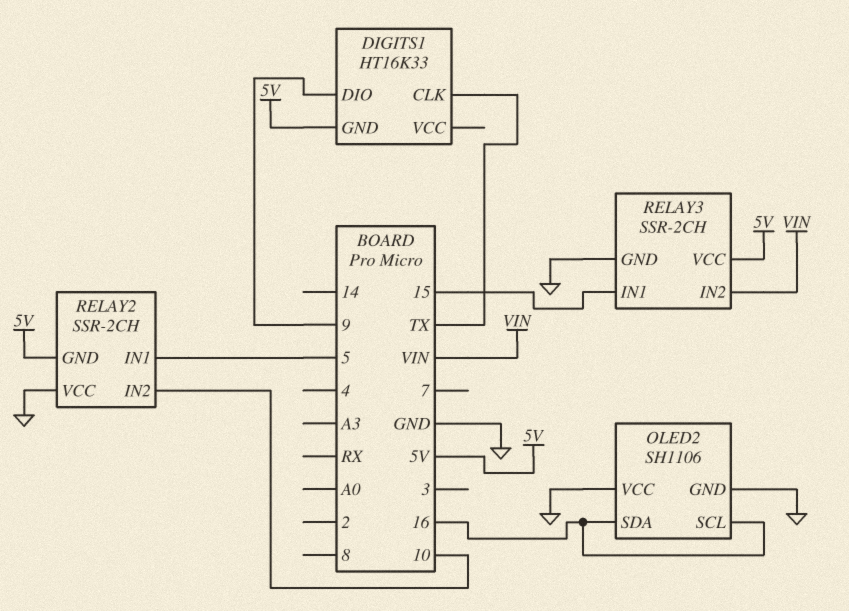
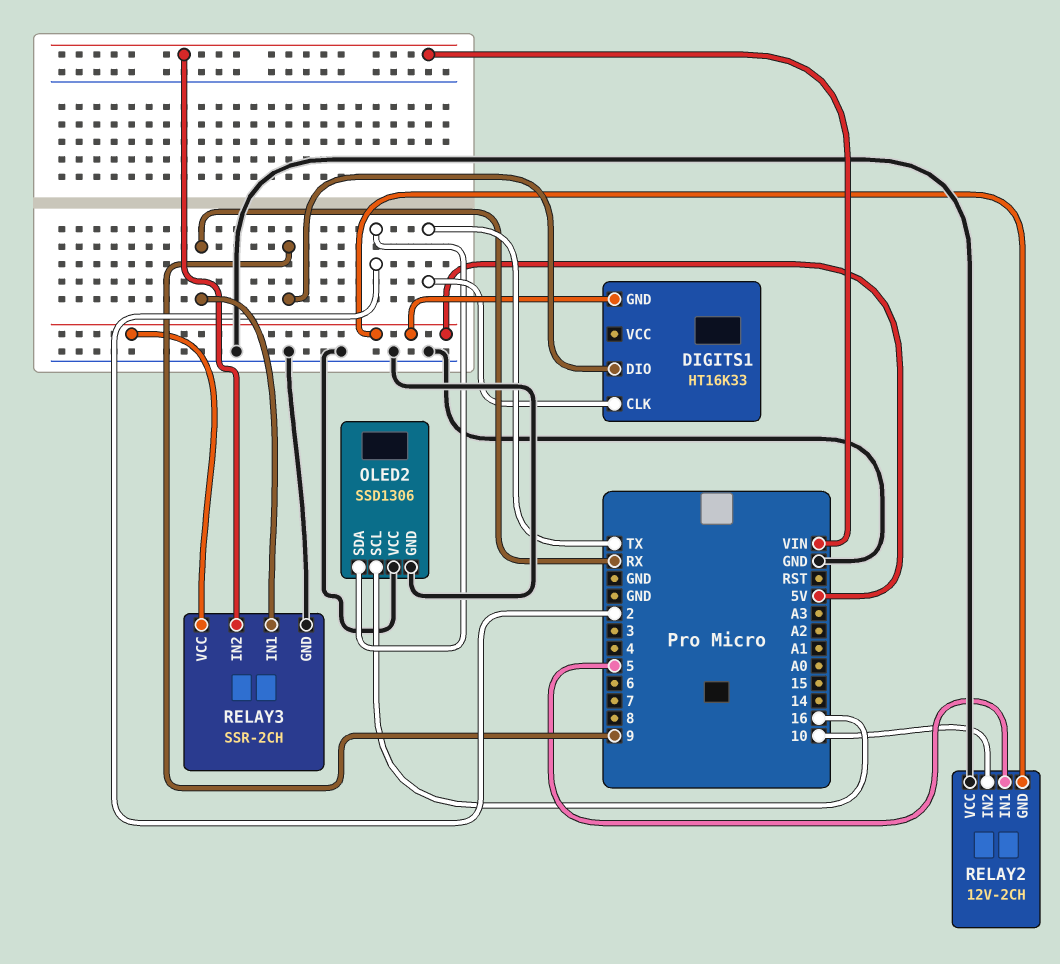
OLED2: SH1106 -> SSD1306
OLED2 pin SDA: 16 -> 2
RELAY2: SSR-2CH -> 12V-2CH
RELAY3 pin IN1: 15 -> RX

